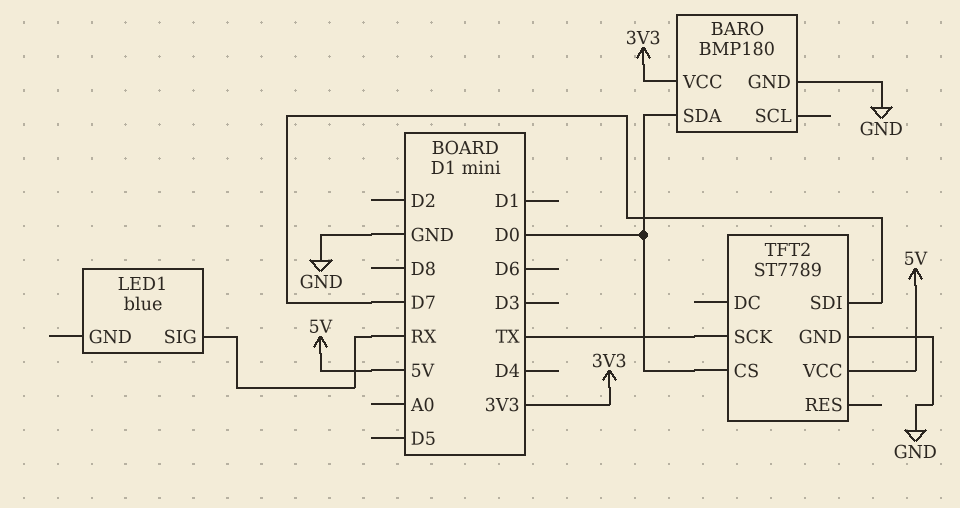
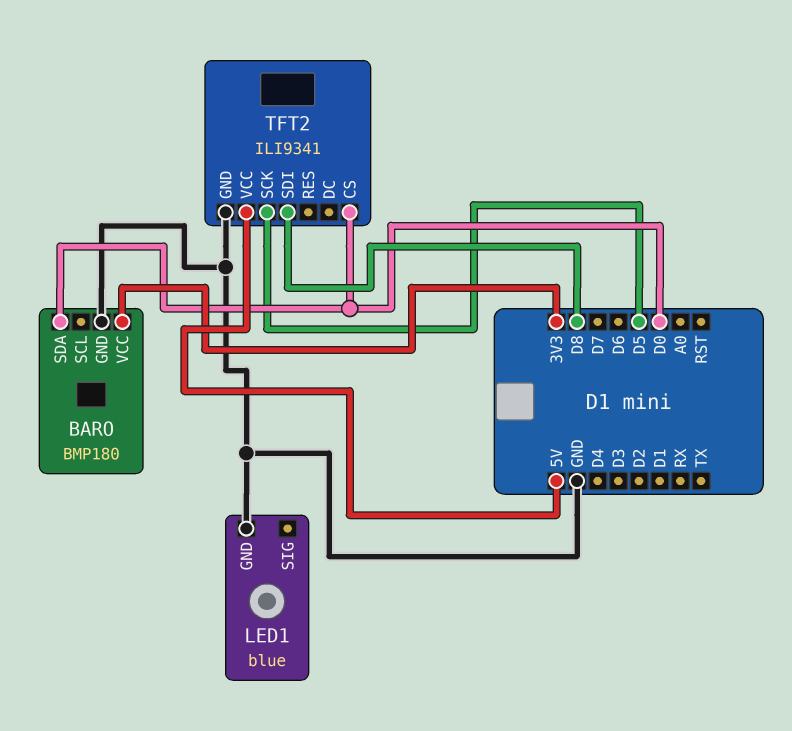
LED1 pin GND: none -> GND
LED1 pin SIG: RX -> none
TFT2: ST7789 -> ILI9341
TFT2 pin SCK: TX -> D5
TFT2 pin SDI: D7 -> D8

